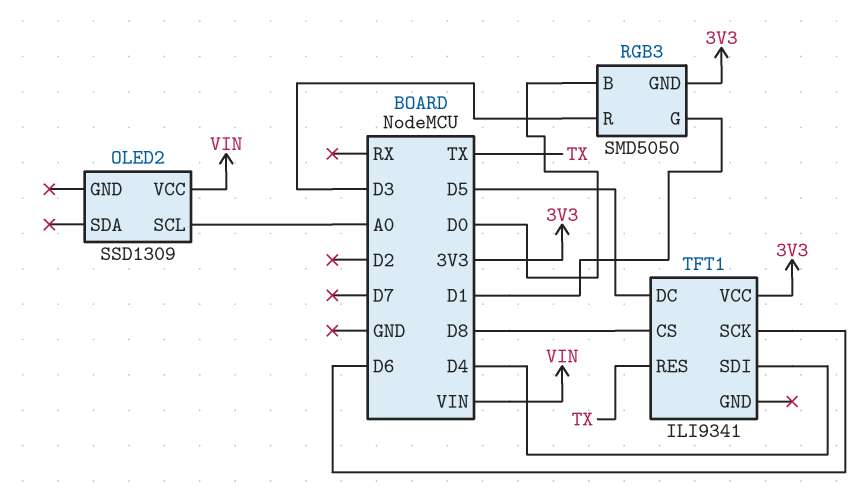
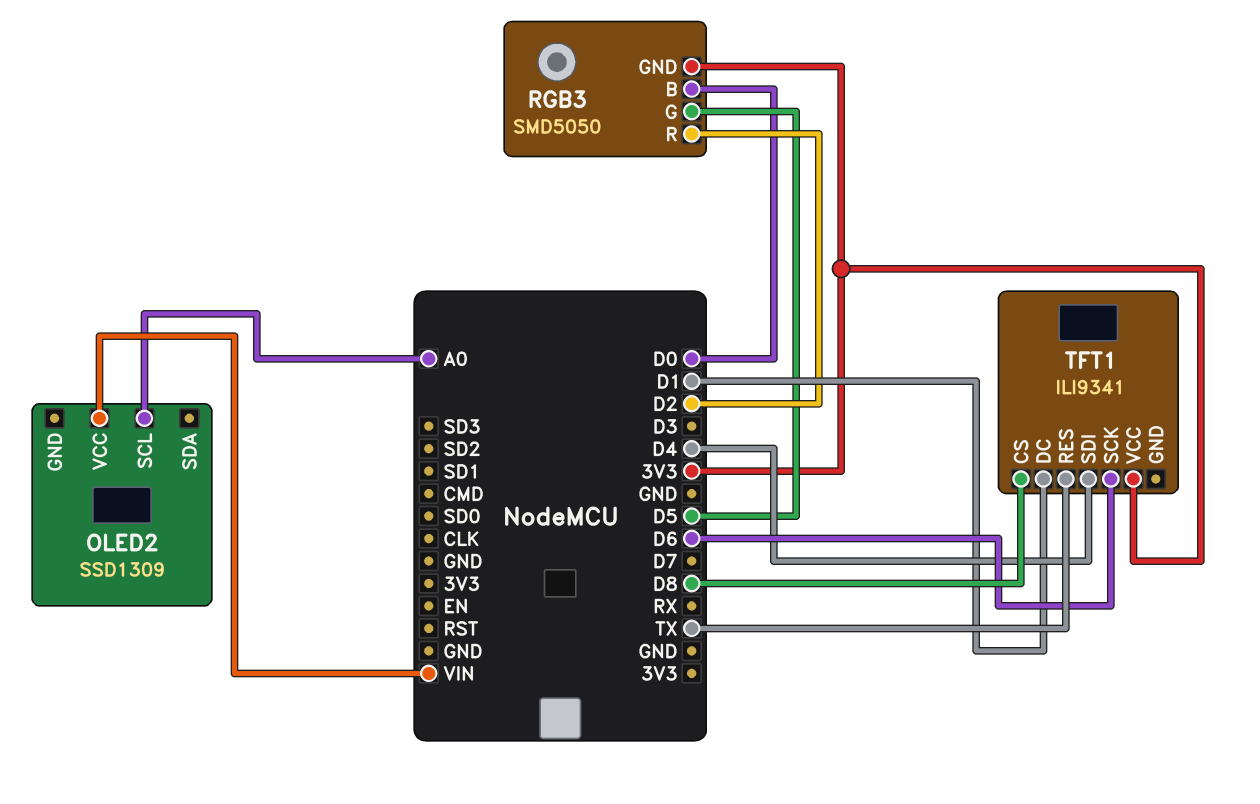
RGB3 pin G: D1 -> D5
RGB3 pin R: D3 -> D2
TFT1 pin DC: D5 -> D1

